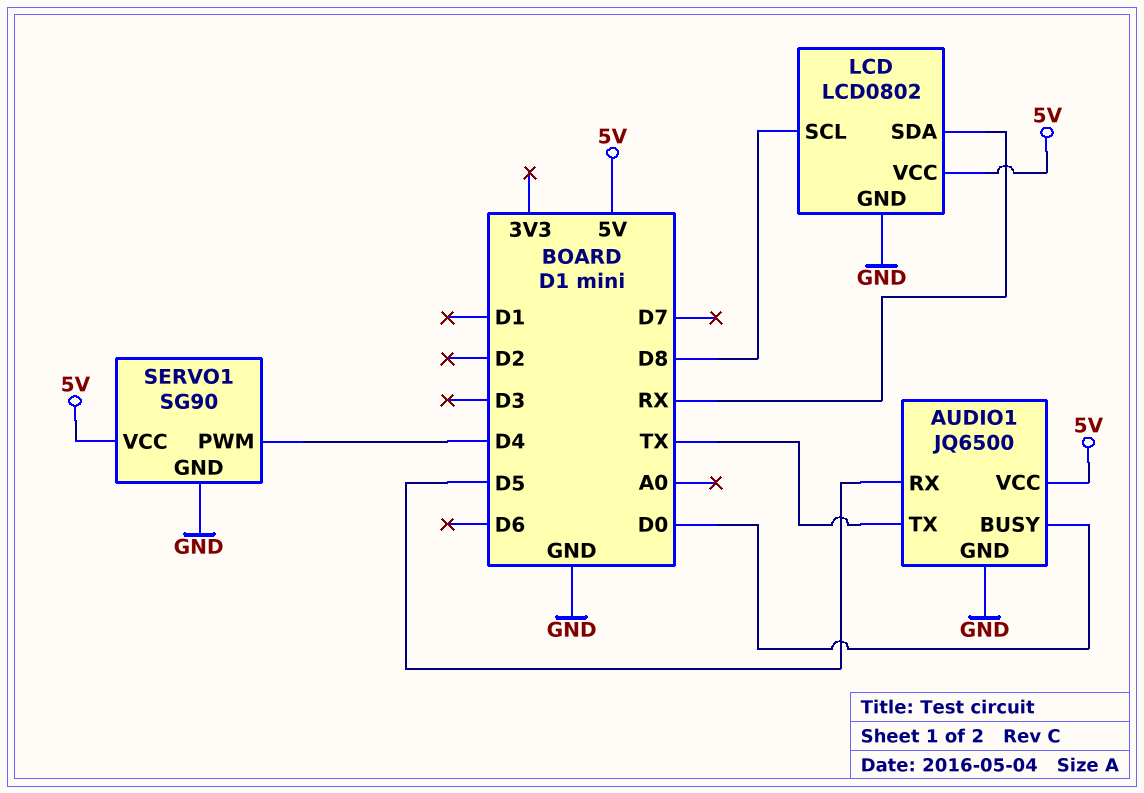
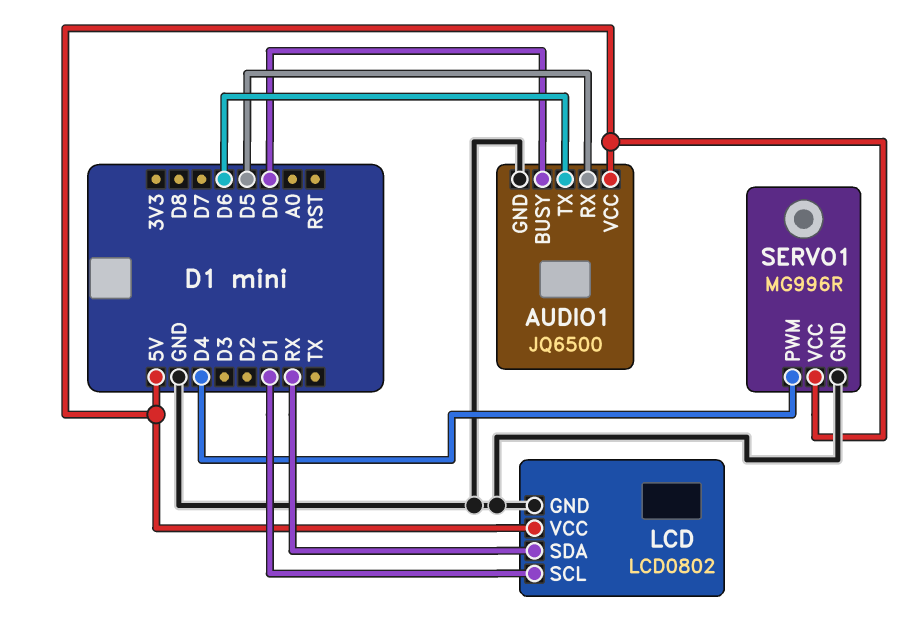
AUDIO1 pin TX: TX -> D6
LCD pin SCL: D8 -> D1
SERVO1: SG90 -> MG996R

